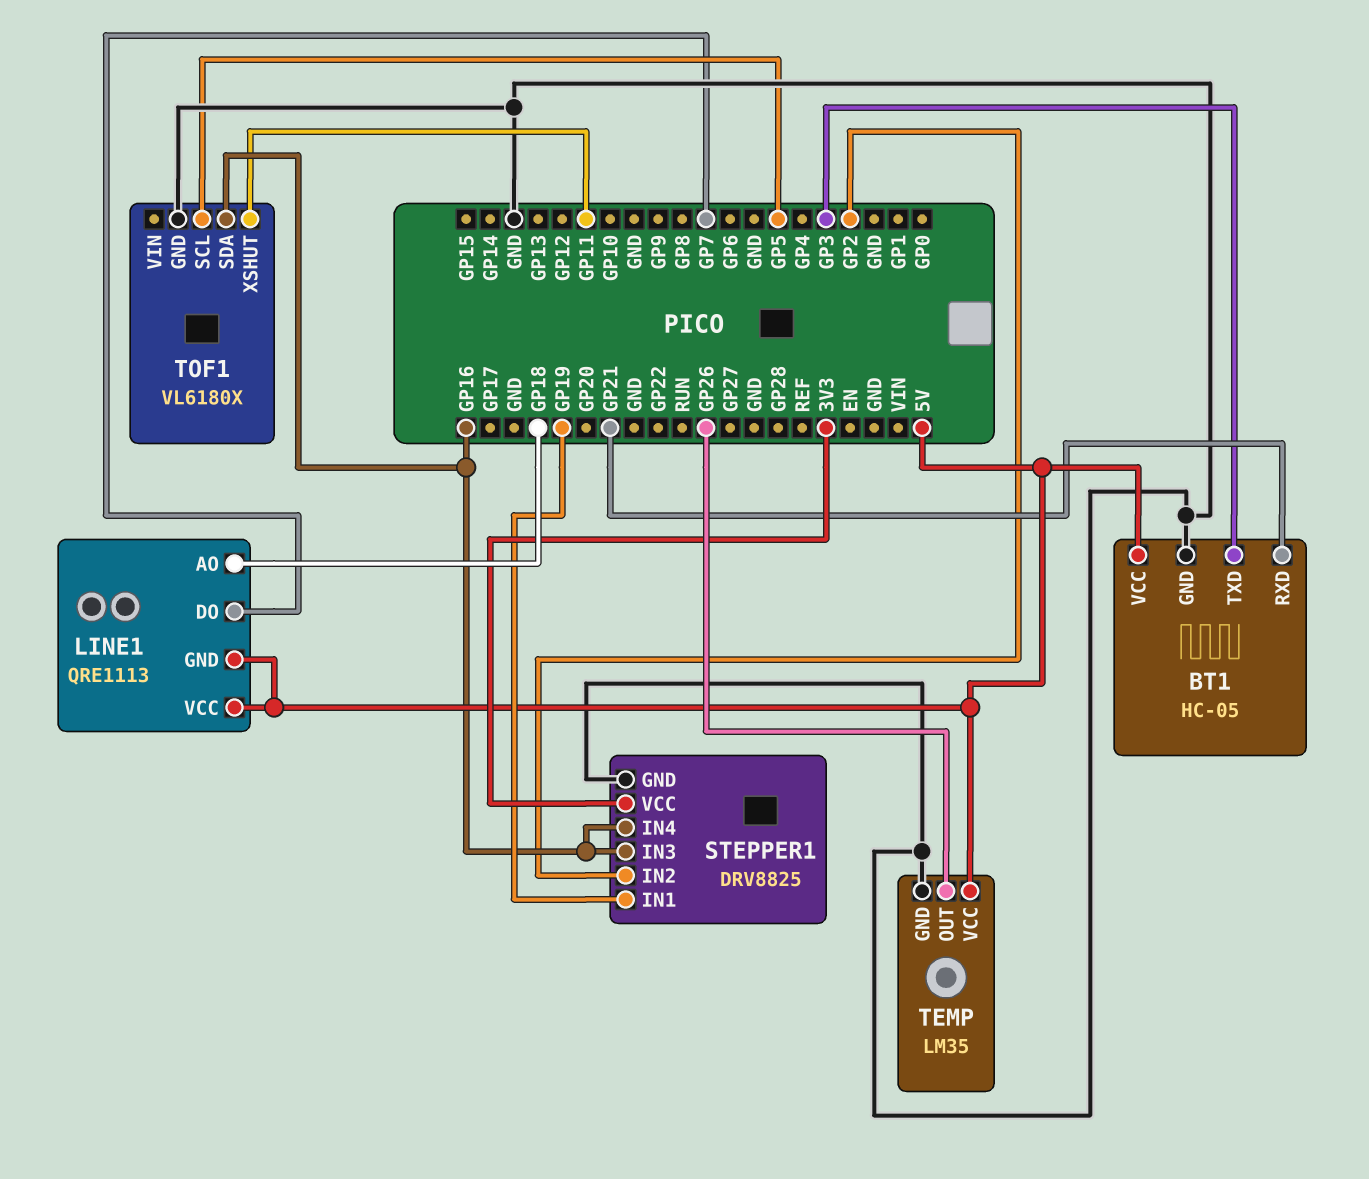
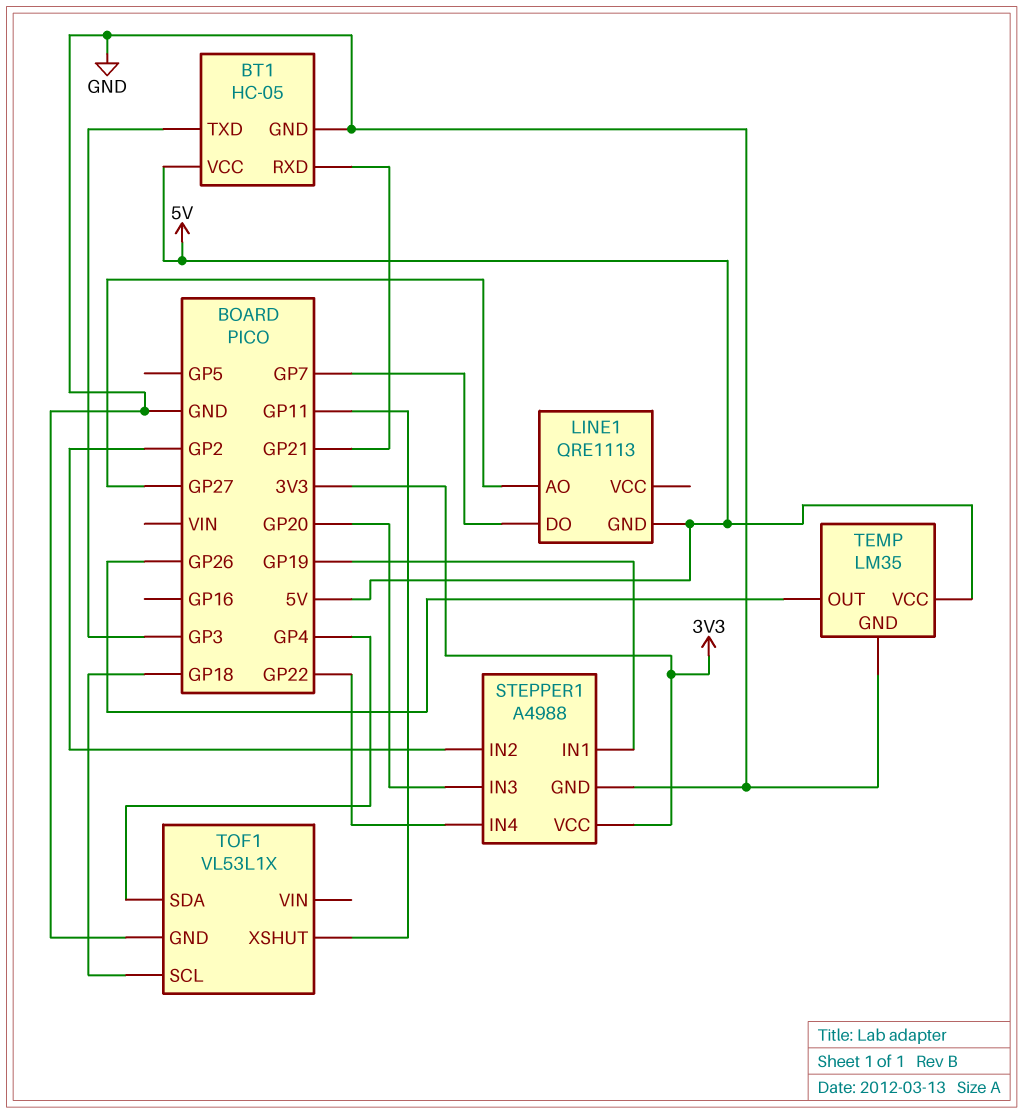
LINE1 pin AO: GP18 -> GP27
LINE1 pin VCC: 5V -> none
STEPPER1: DRV8825 -> A4988
STEPPER1 pin IN3: GP16 -> GP20
STEPPER1 pin IN4: GP16 -> GP22
TOF1: VL6180X -> VL53L1X
TOF1 pin SCL: GP5 -> GP18
TOF1 pin SDA: GP16 -> GP4

